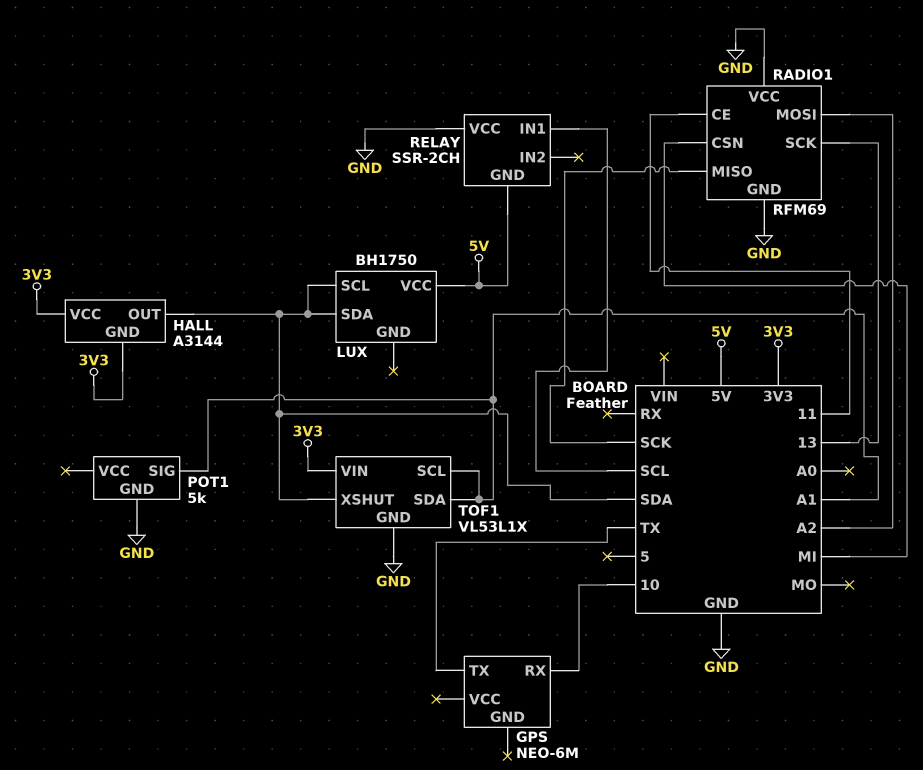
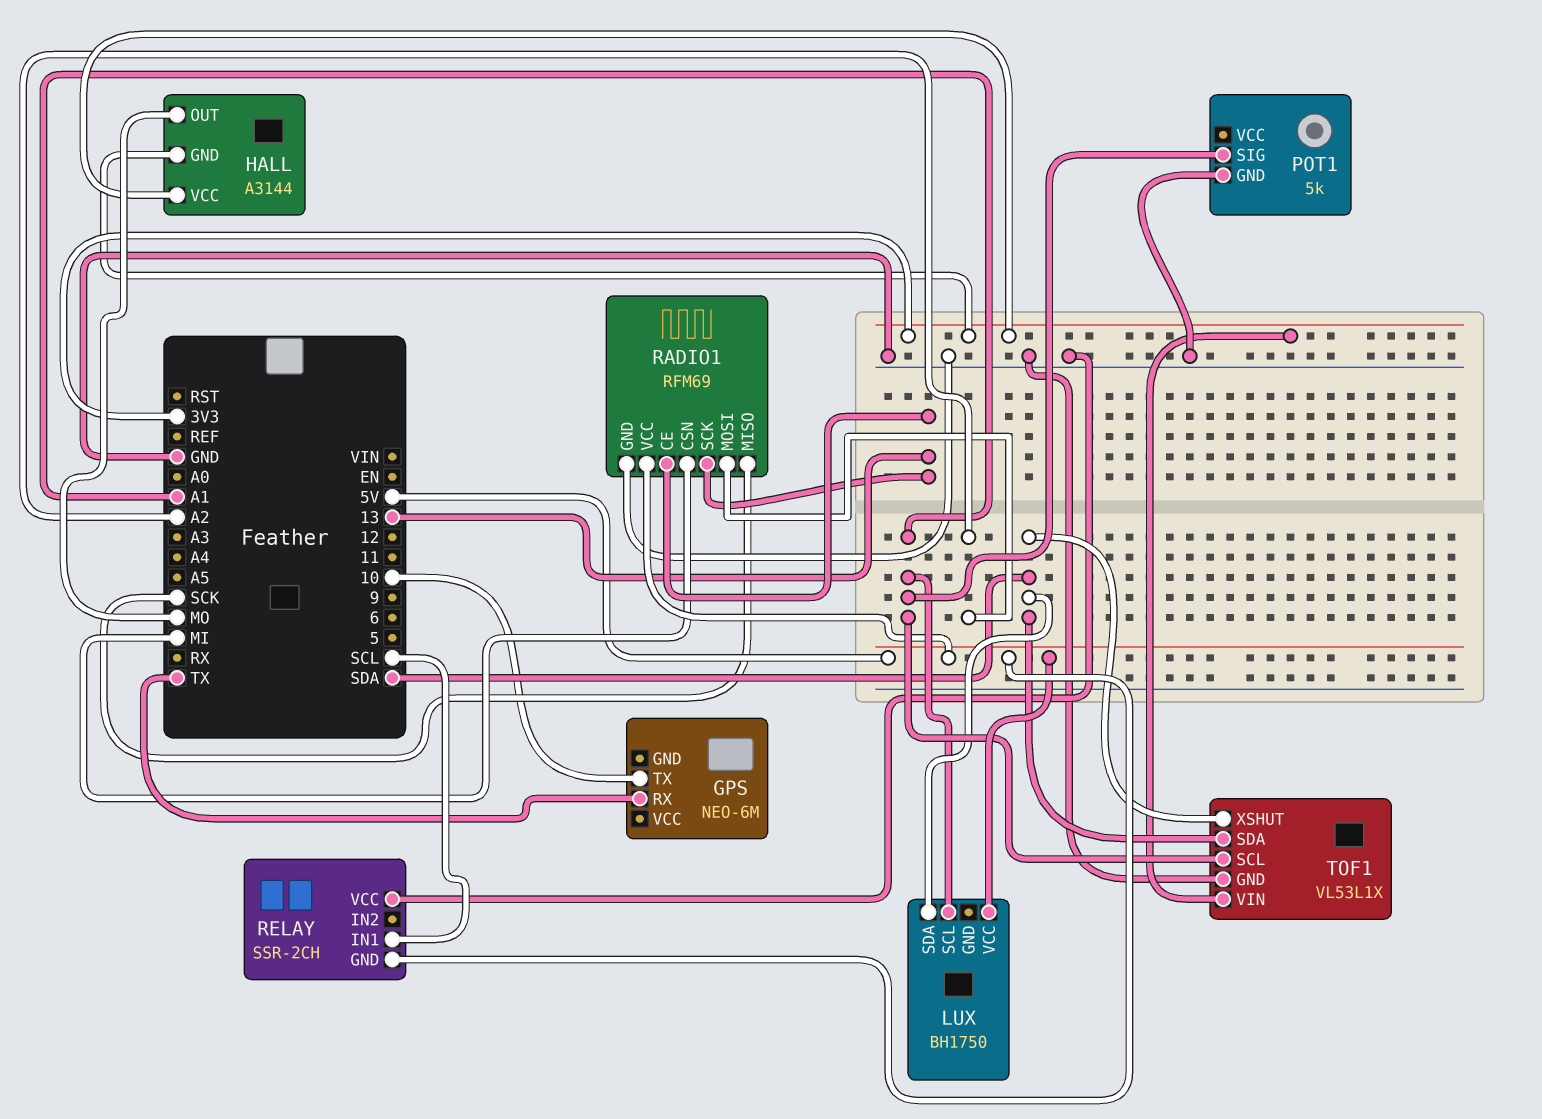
GPS pin RX: 10 -> TX
GPS pin TX: TX -> 10
HALL pin OUT: SDA -> MO
LUX pin SCL: SDA -> A1
RADIO1 pin CE: 11 -> 13
RADIO1 pin VCC: GND -> 5V
TOF1 pin SDA: A1 -> SDA

